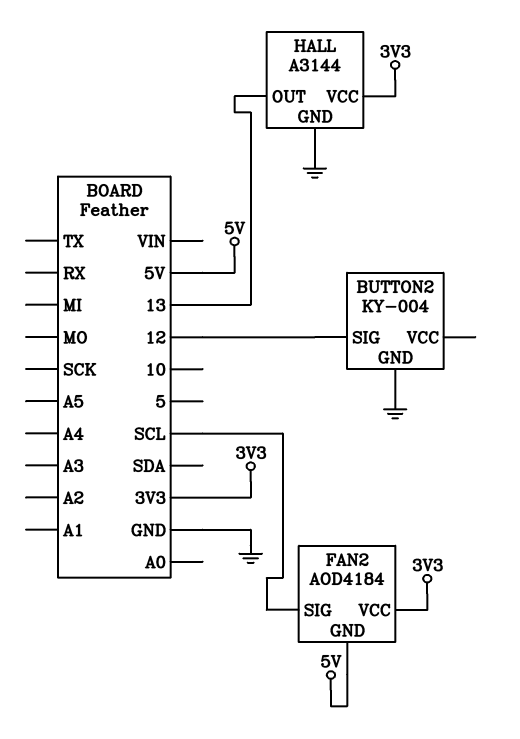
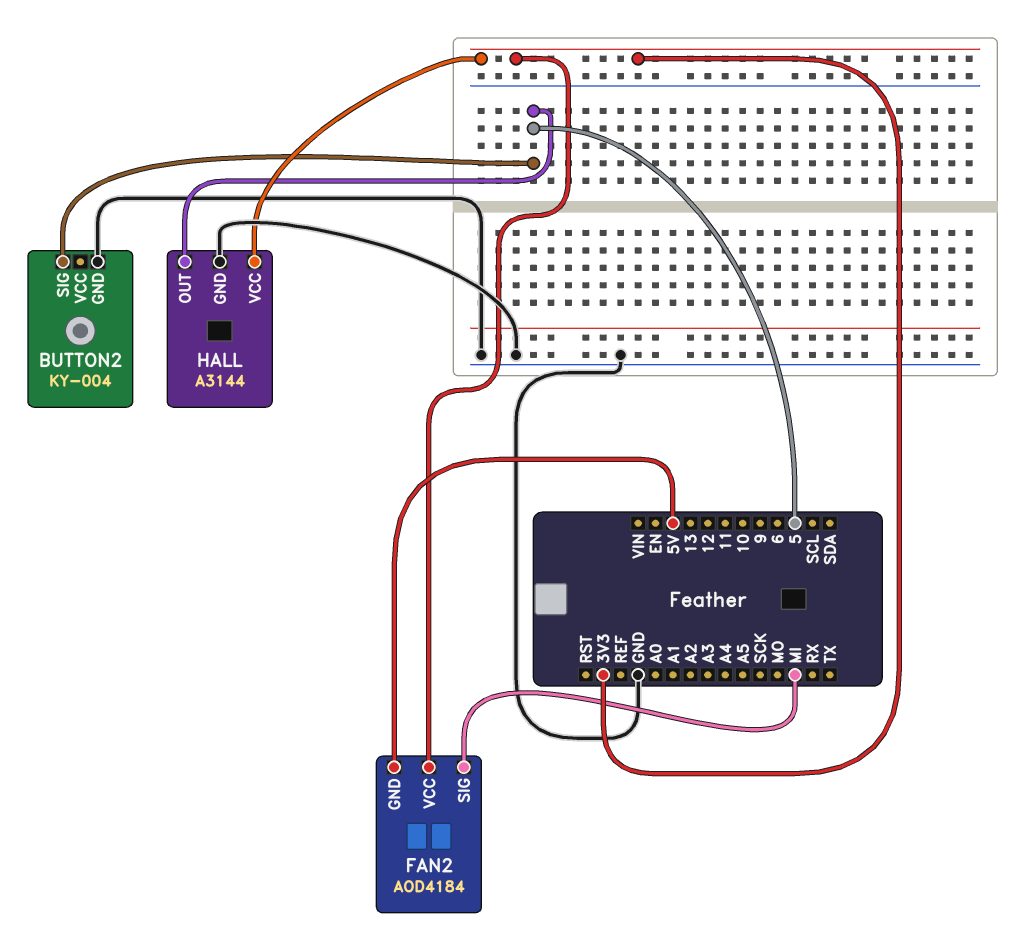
BUTTON2 pin SIG: 12 -> 5
FAN2 pin SIG: SCL -> MI
HALL pin OUT: 13 -> 5

